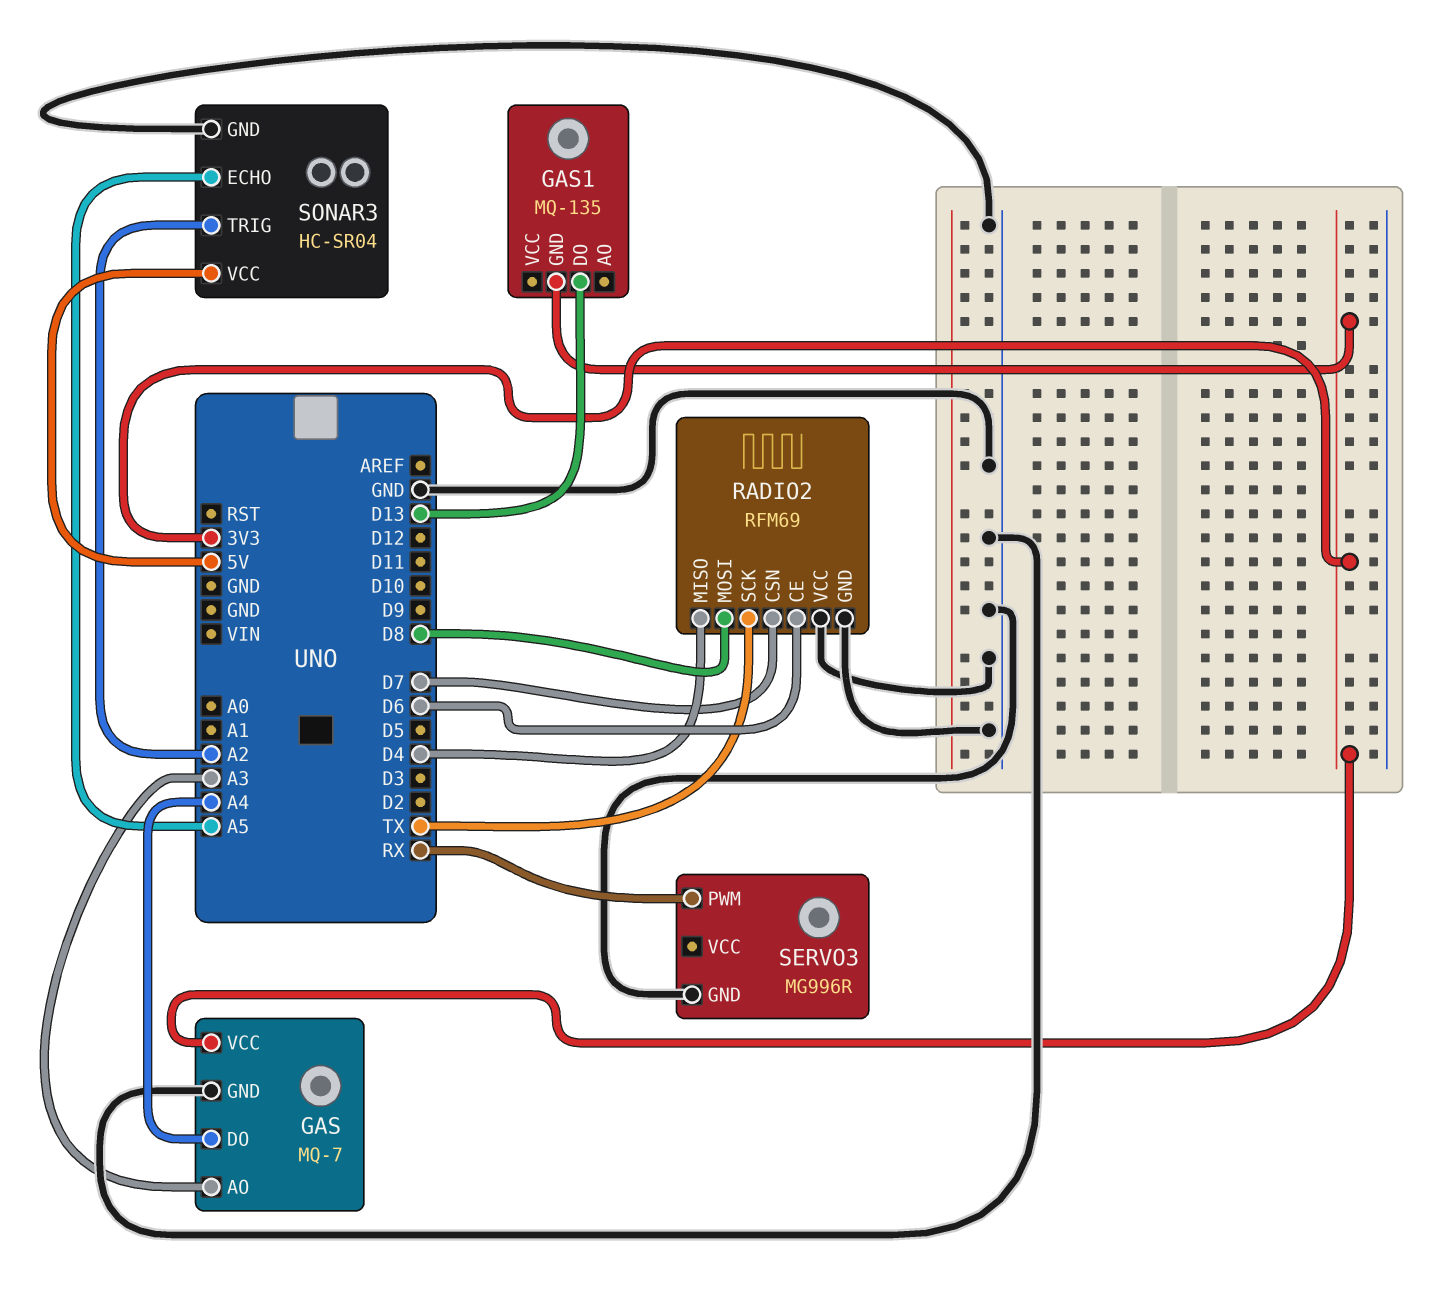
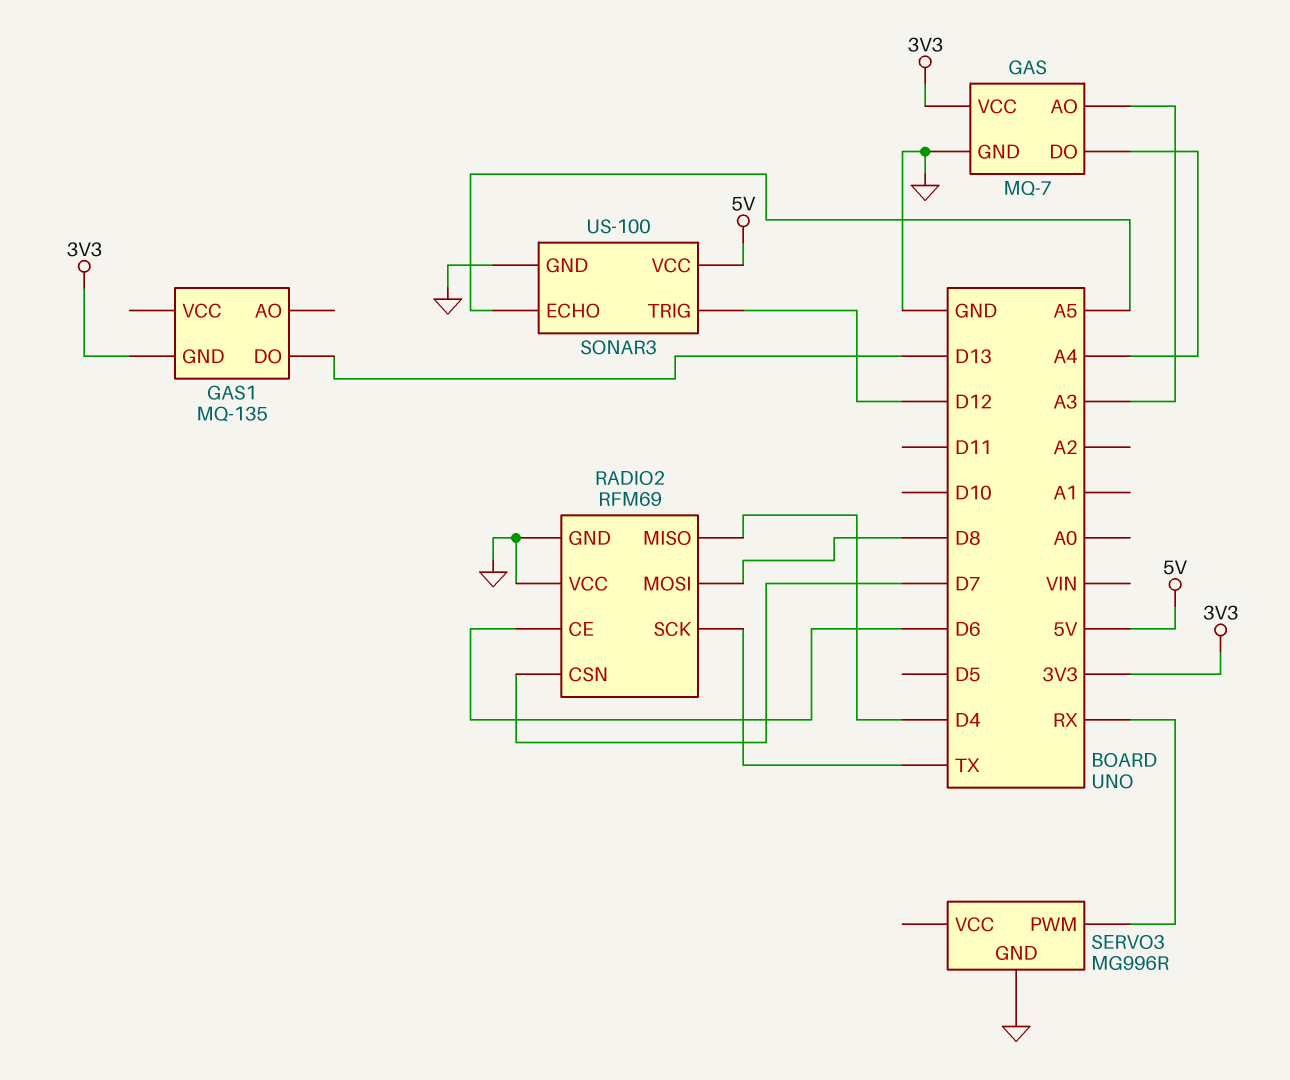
SONAR3: HC-SR04 -> US-100
SONAR3 pin TRIG: A2 -> D12

